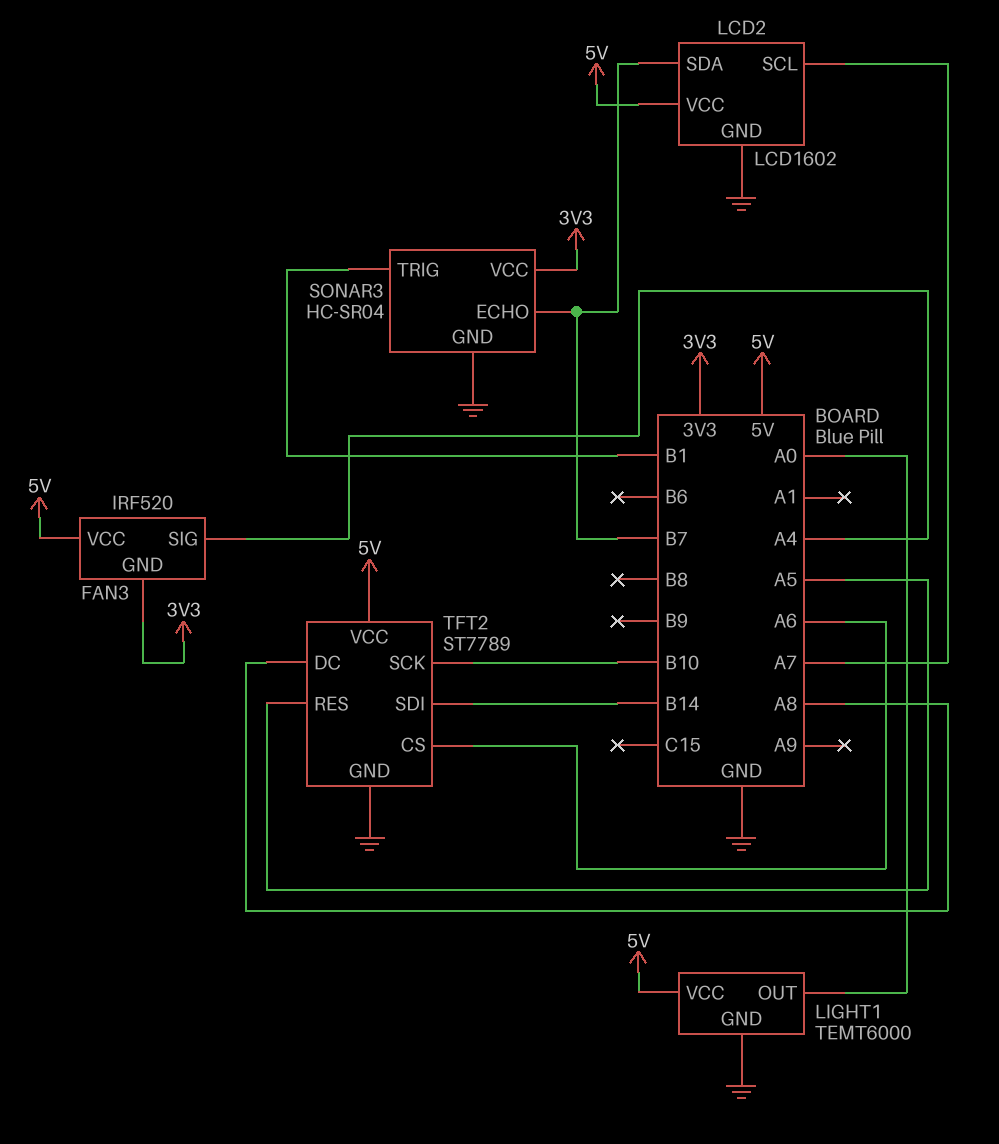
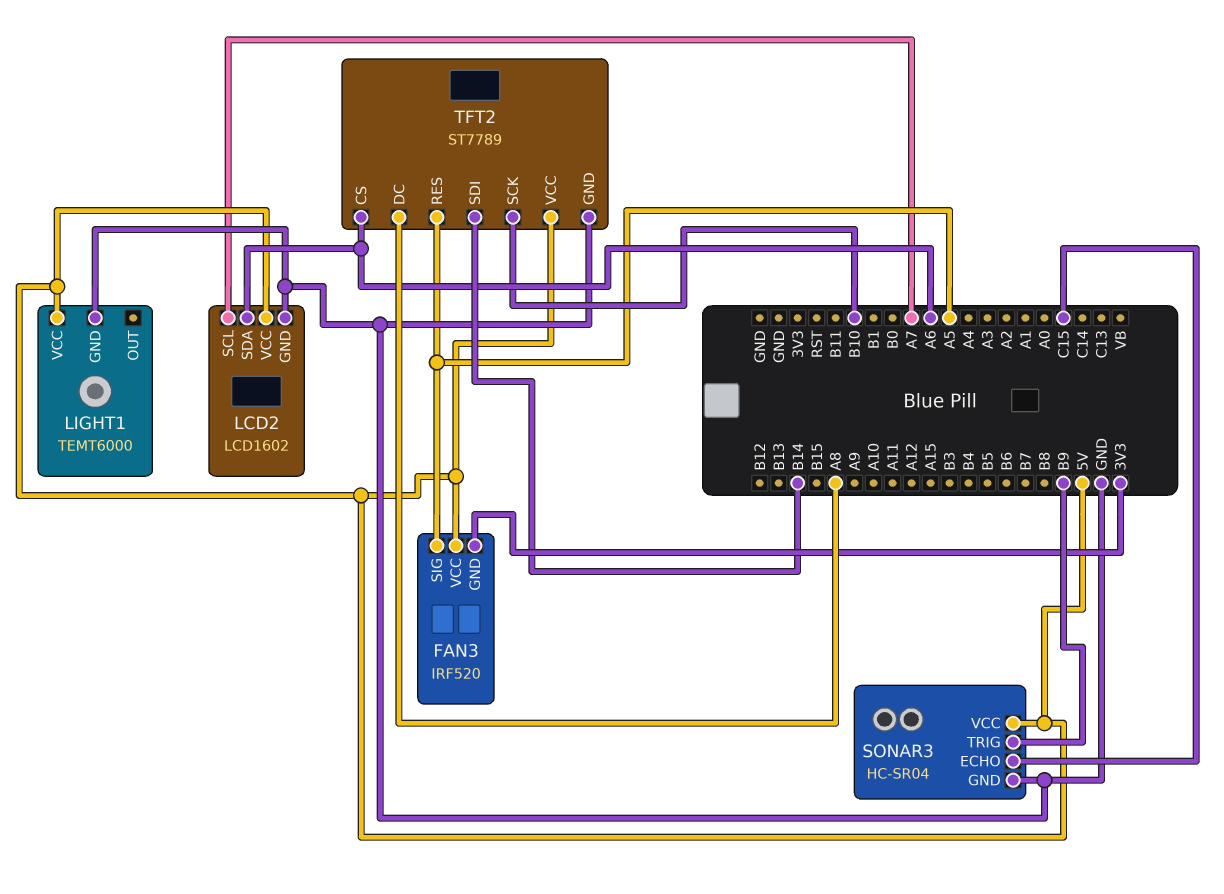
FAN3 pin SIG: A4 -> A5
LCD2 pin SDA: B7 -> A6
LIGHT1 pin OUT: A0 -> none
SONAR3 pin ECHO: B7 -> C15
SONAR3 pin TRIG: B1 -> B9
SONAR3 pin VCC: 3V3 -> 5V

